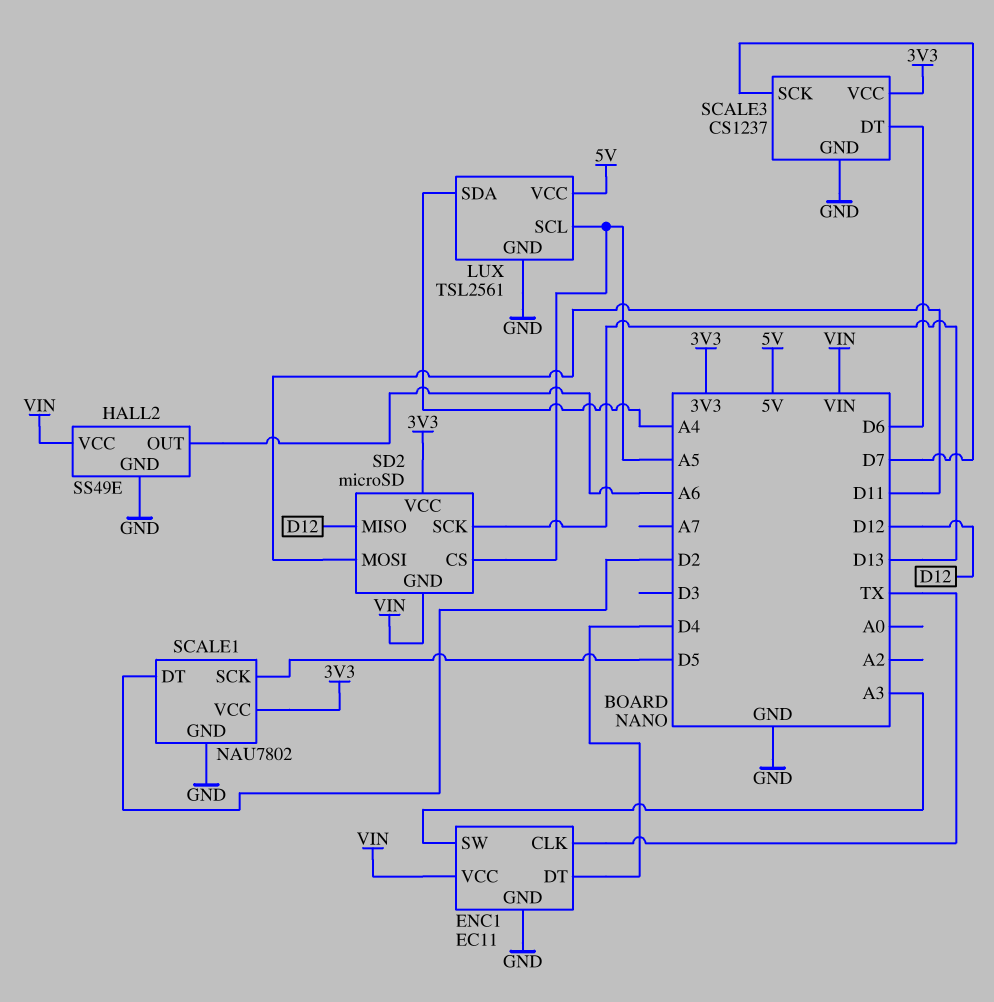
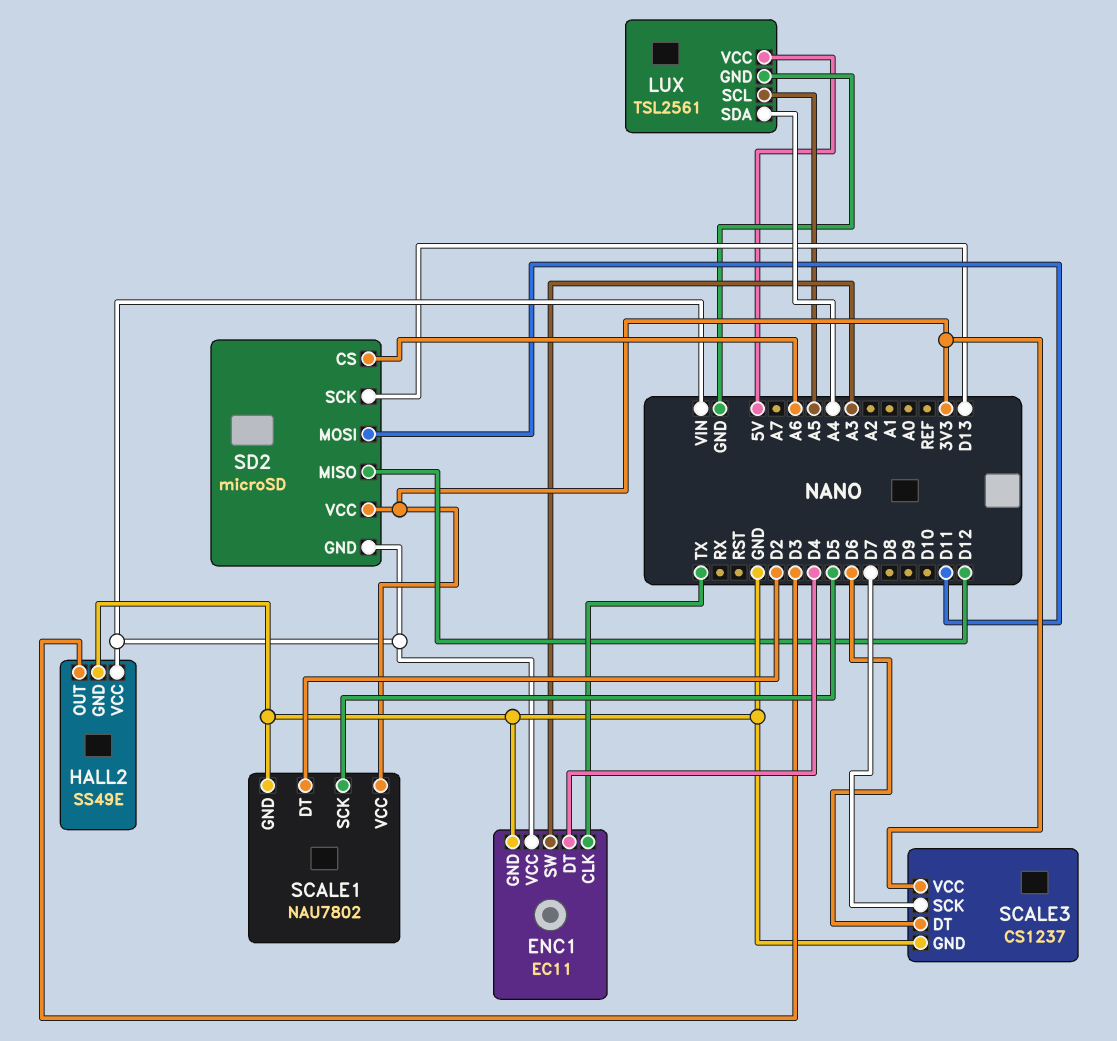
HALL2 pin OUT: A6 -> D3
SD2 pin CS: A5 -> A6

